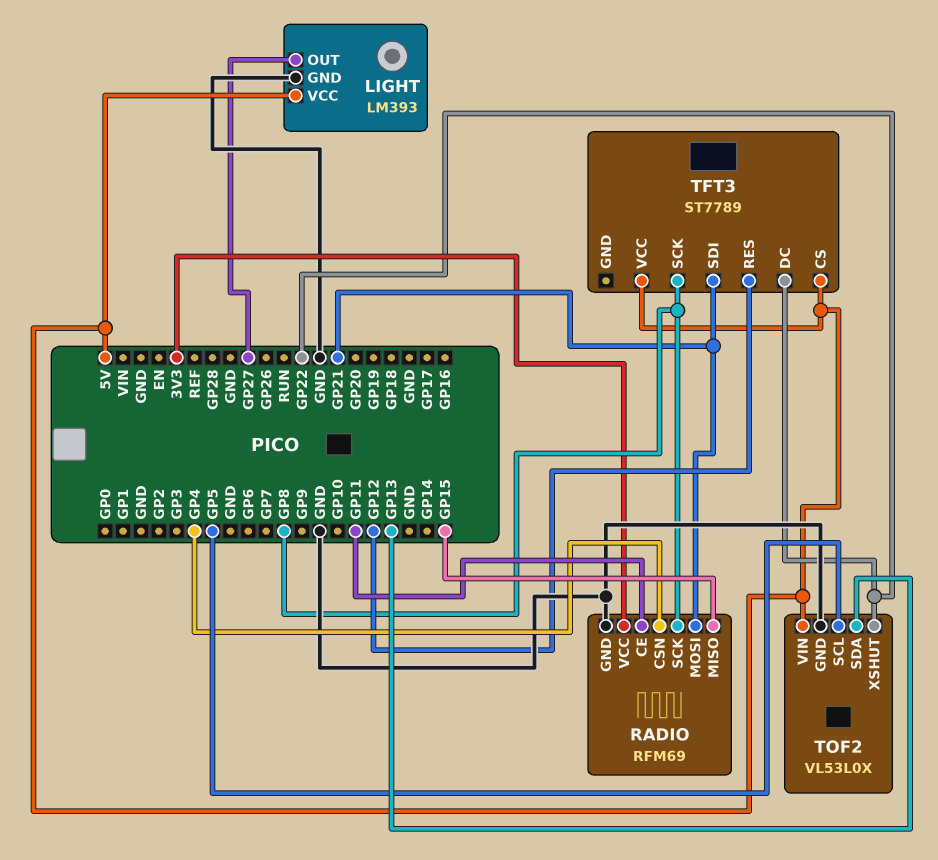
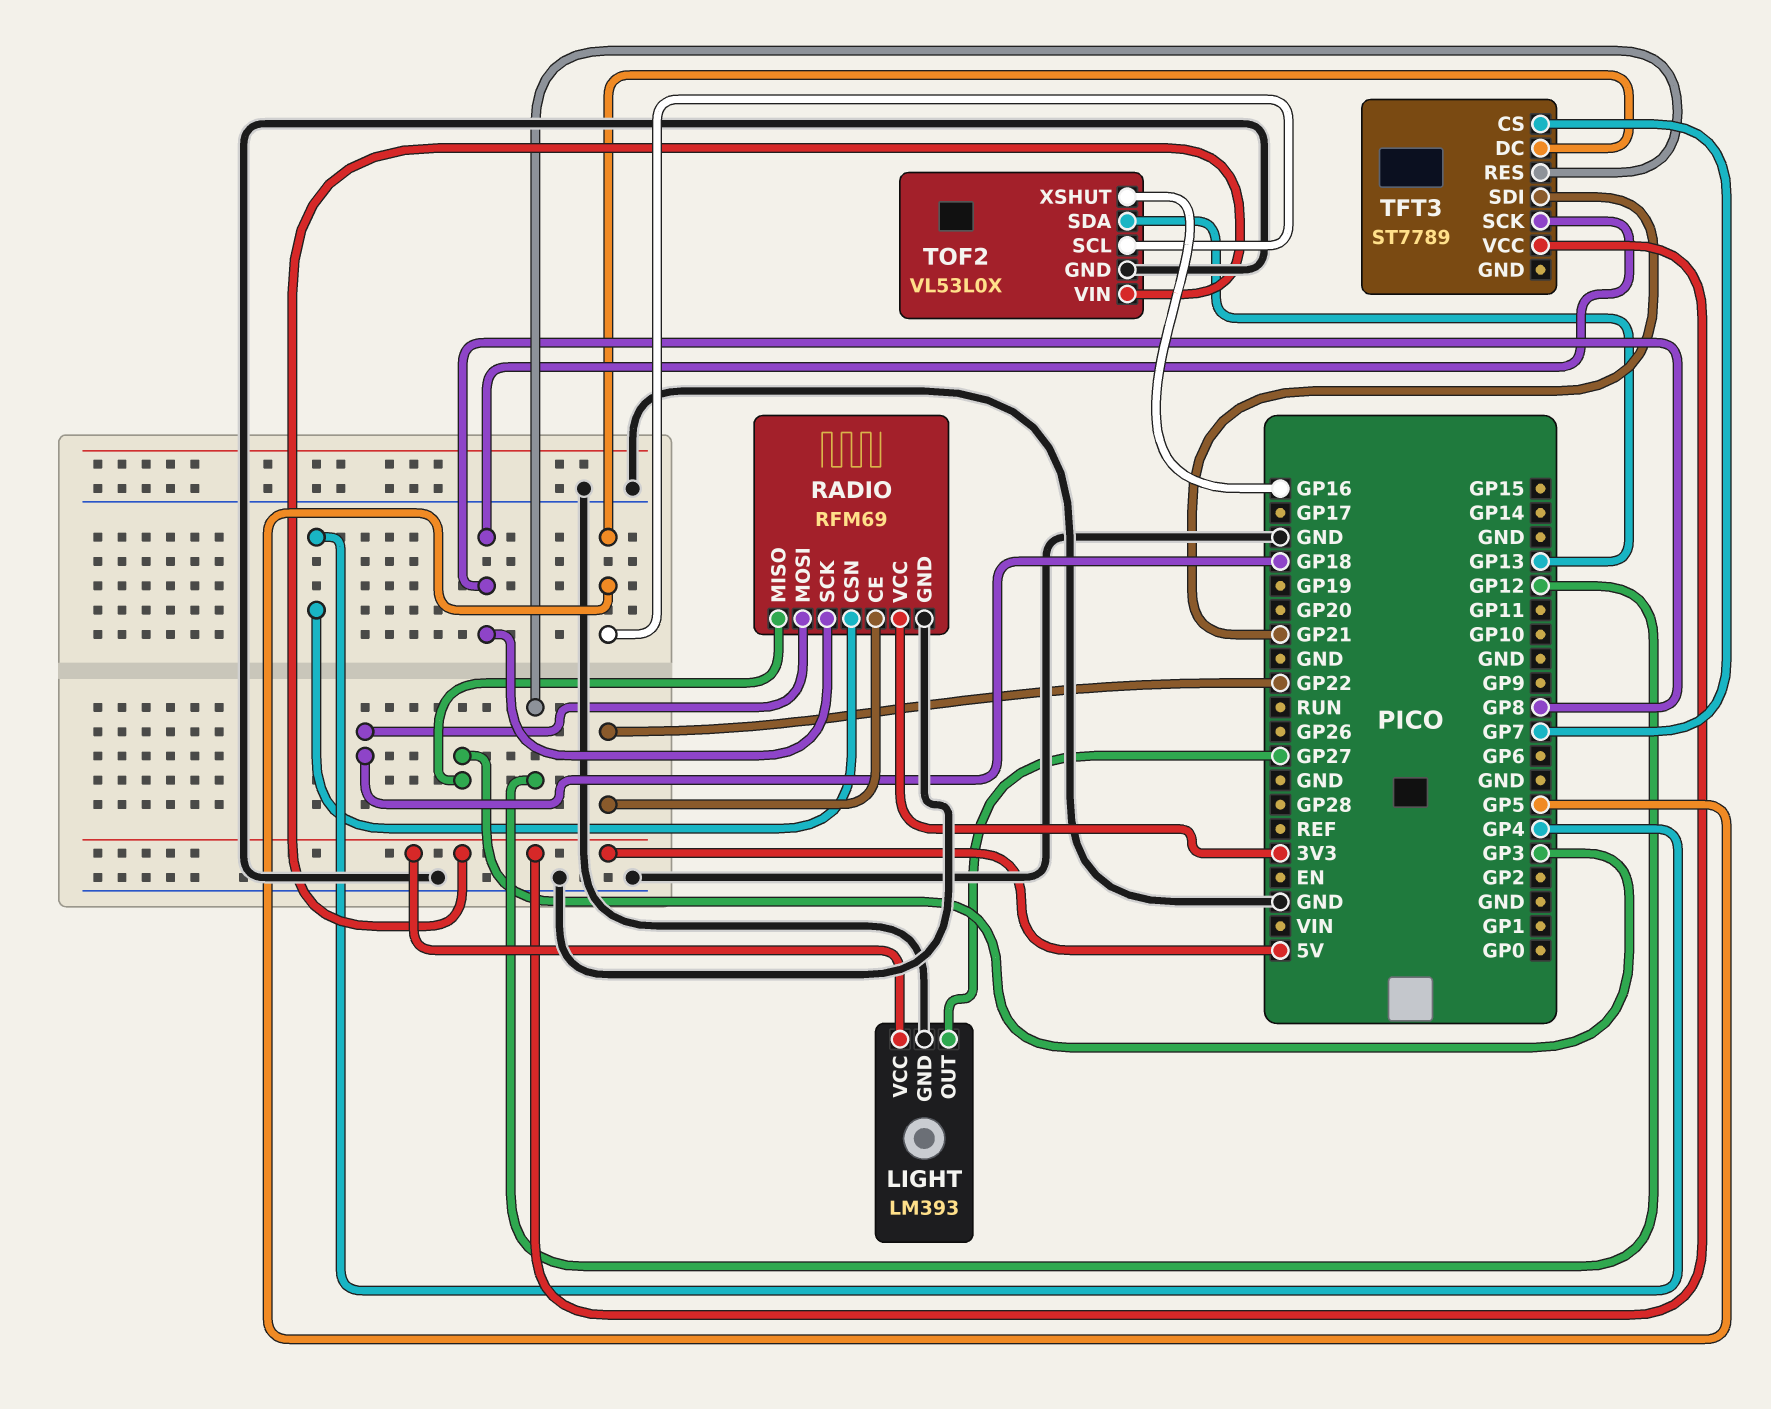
RADIO pin CE: GP11 -> GP22
RADIO pin MISO: GP15 -> GP3
RADIO pin MOSI: GP21 -> GP18
TFT3 pin CS: 5V -> GP7
TFT3 pin DC: GP22 -> GP5
TOF2 pin XSHUT: GP22 -> GP16

